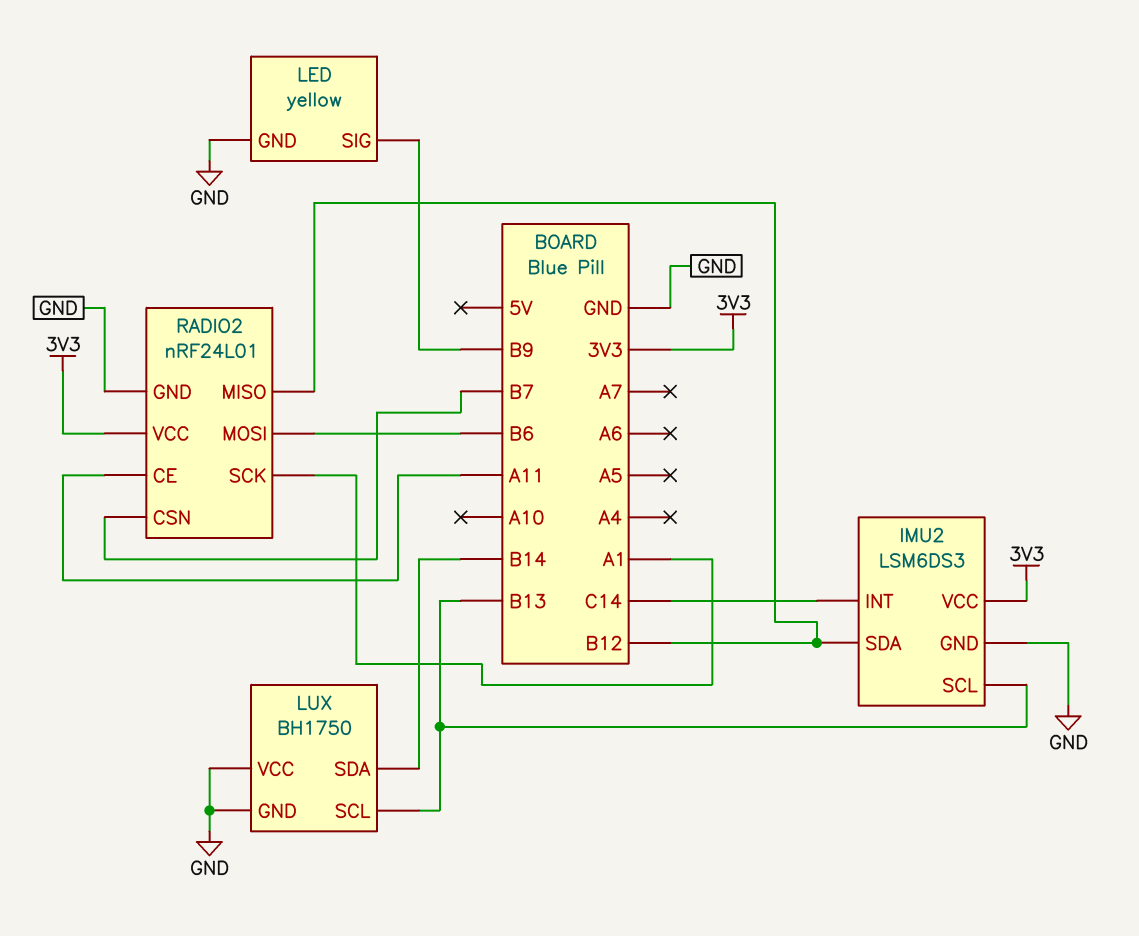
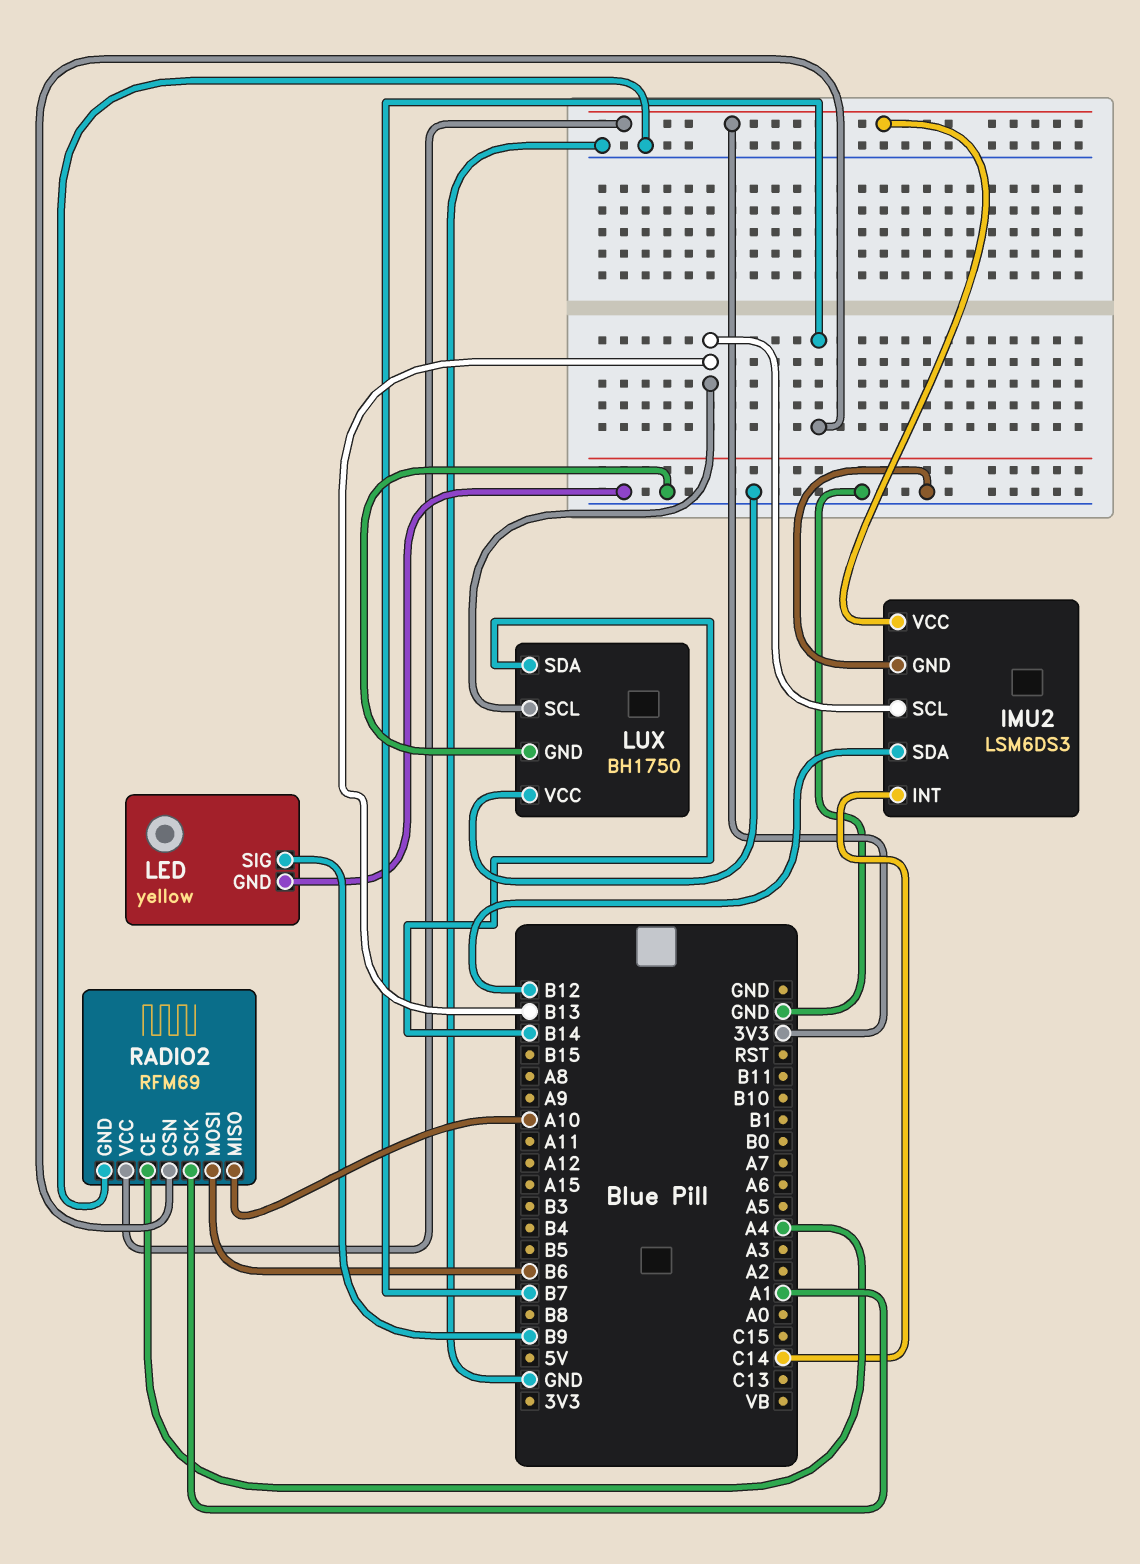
RADIO2: nRF24L01 -> RFM69
RADIO2 pin CE: A11 -> A4
RADIO2 pin MISO: B12 -> A10

